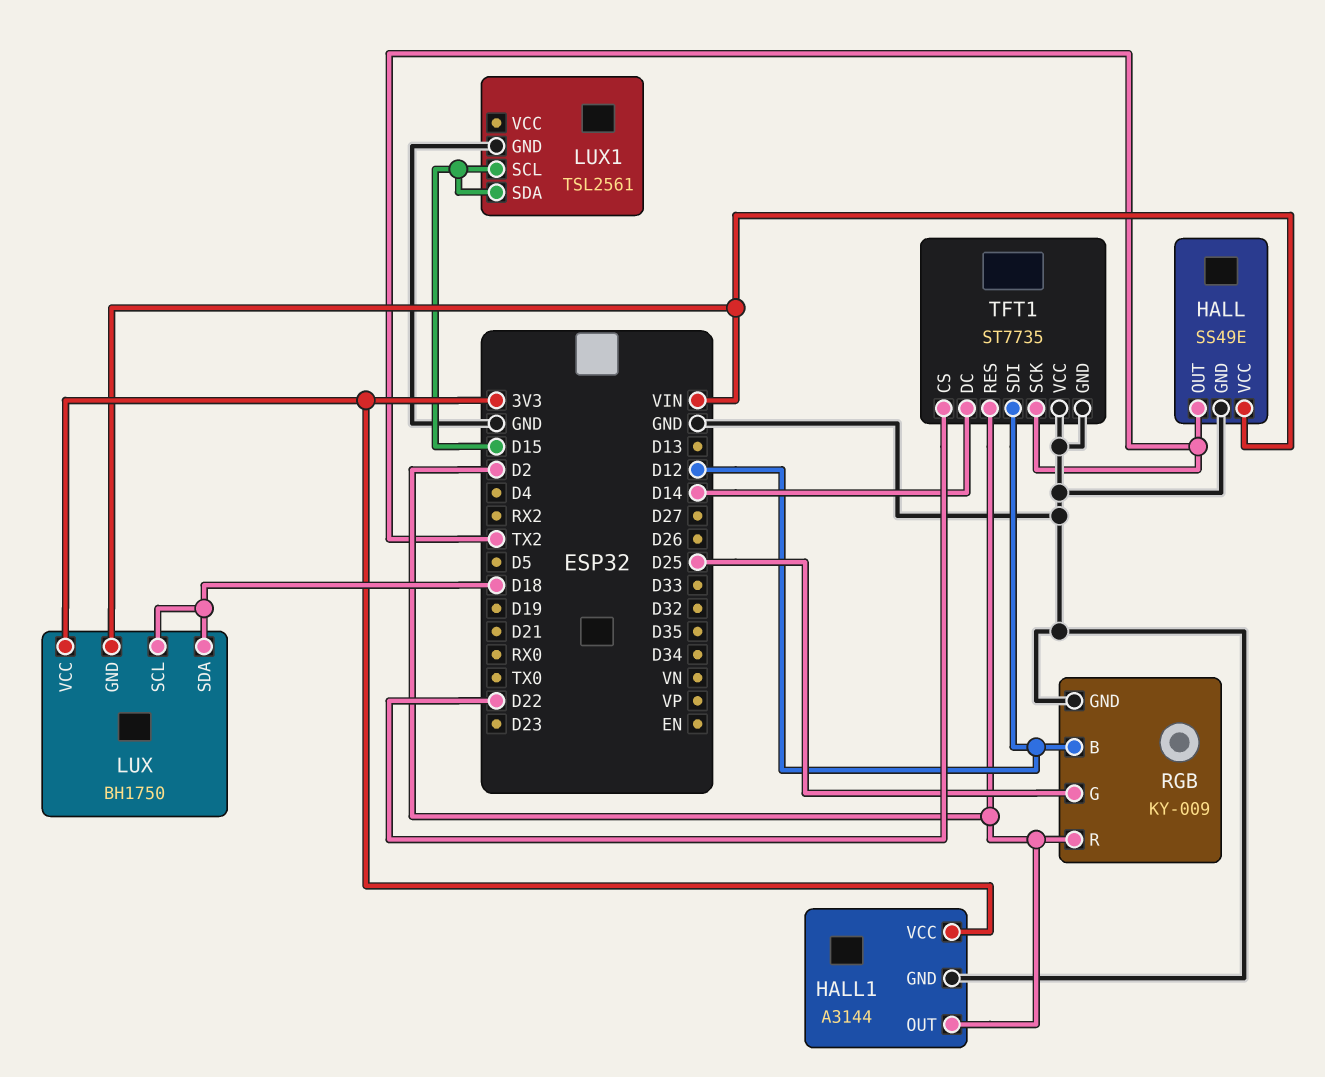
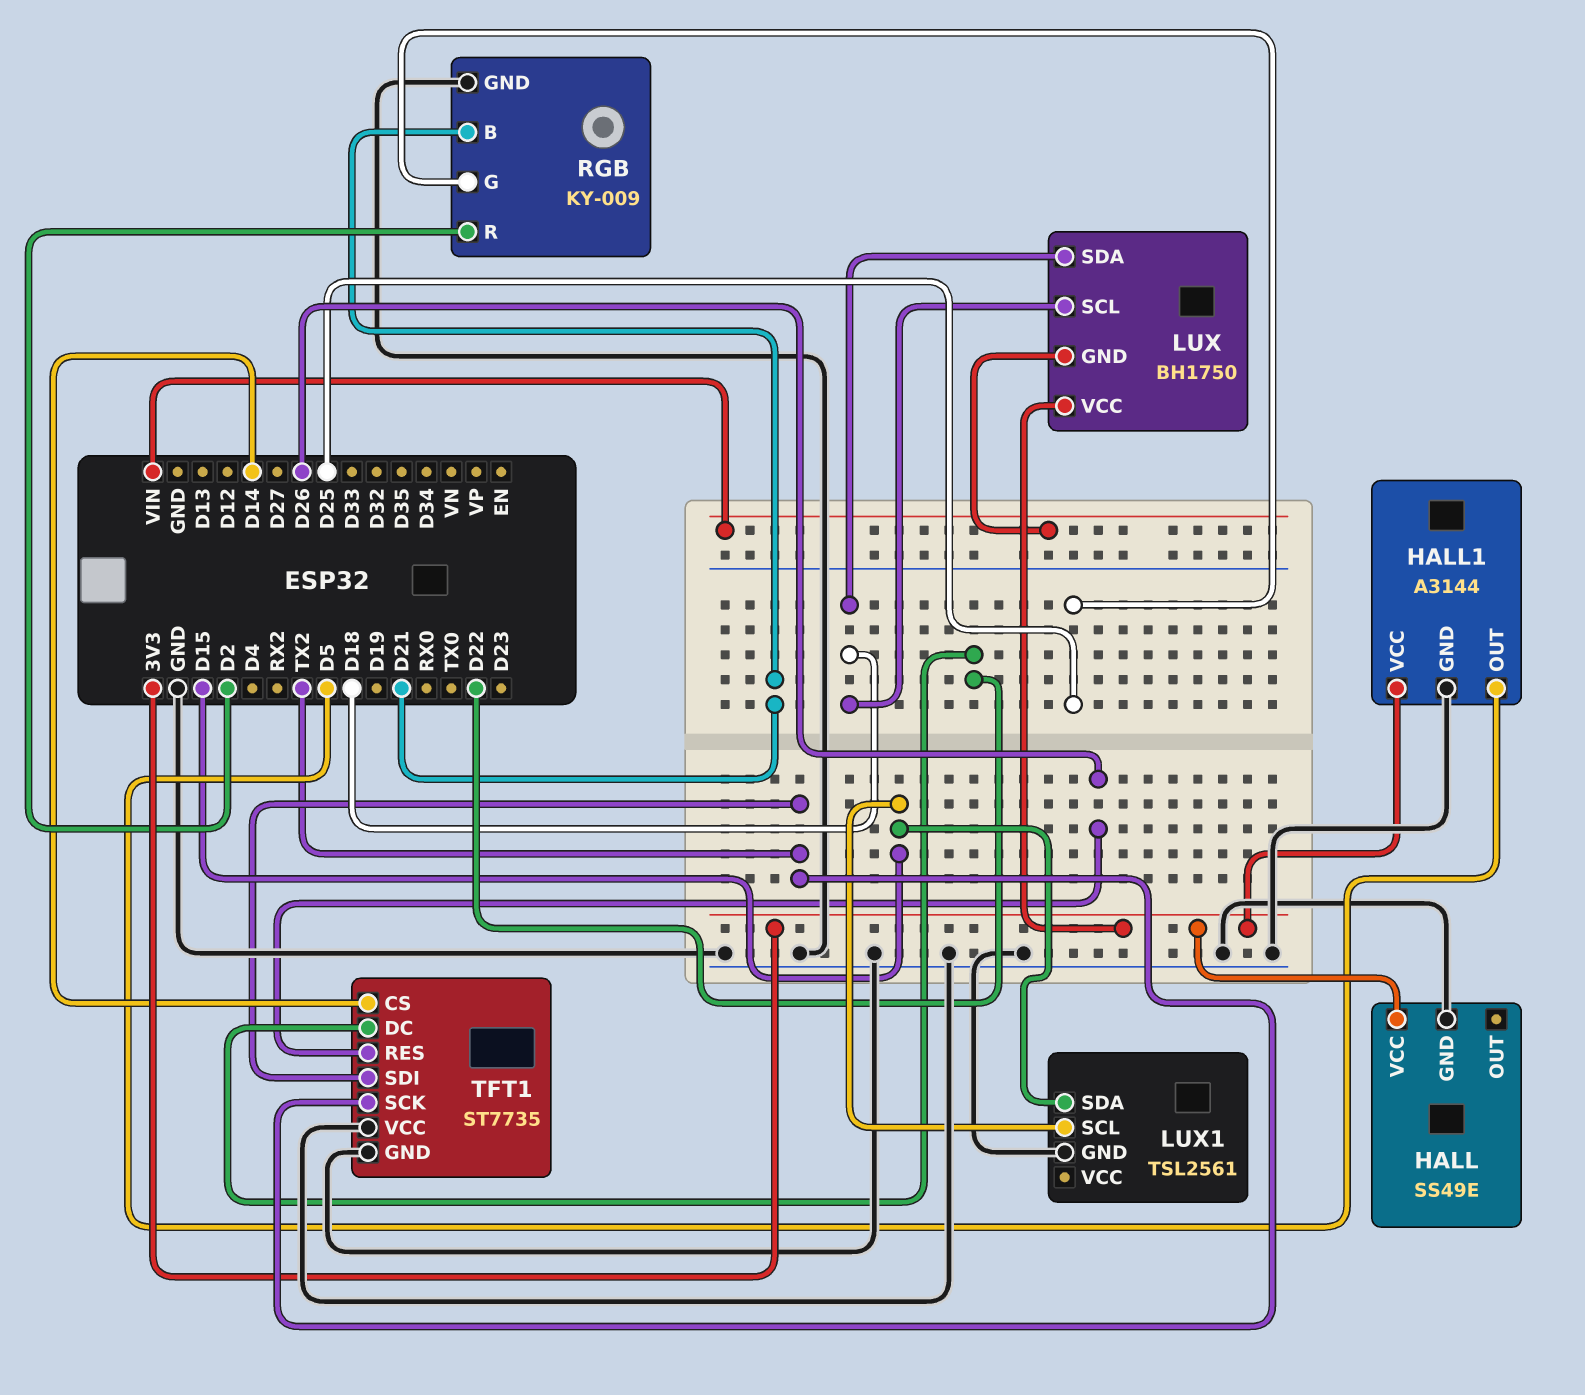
HALL pin OUT: TX2 -> none
HALL pin VCC: VIN -> 3V3
HALL1 pin OUT: D2 -> D5
RGB pin B: D12 -> D21
TFT1 pin CS: D22 -> D14
TFT1 pin DC: D14 -> D22
TFT1 pin RES: D2 -> D26
TFT1 pin SDI: D12 -> TX2

